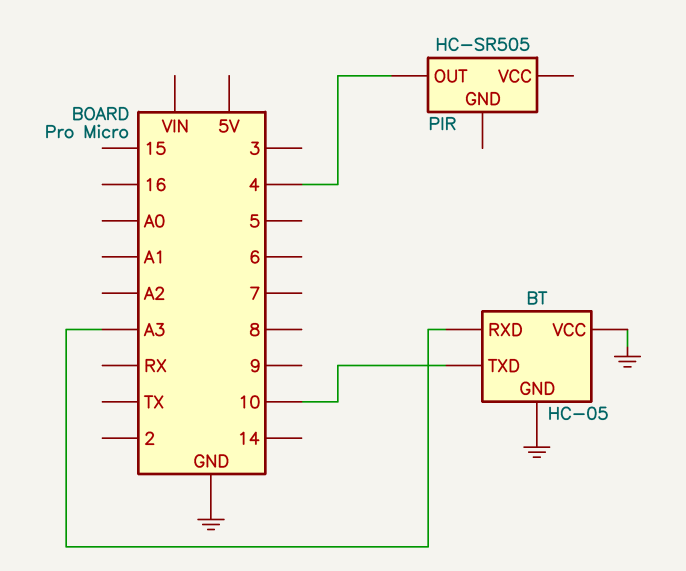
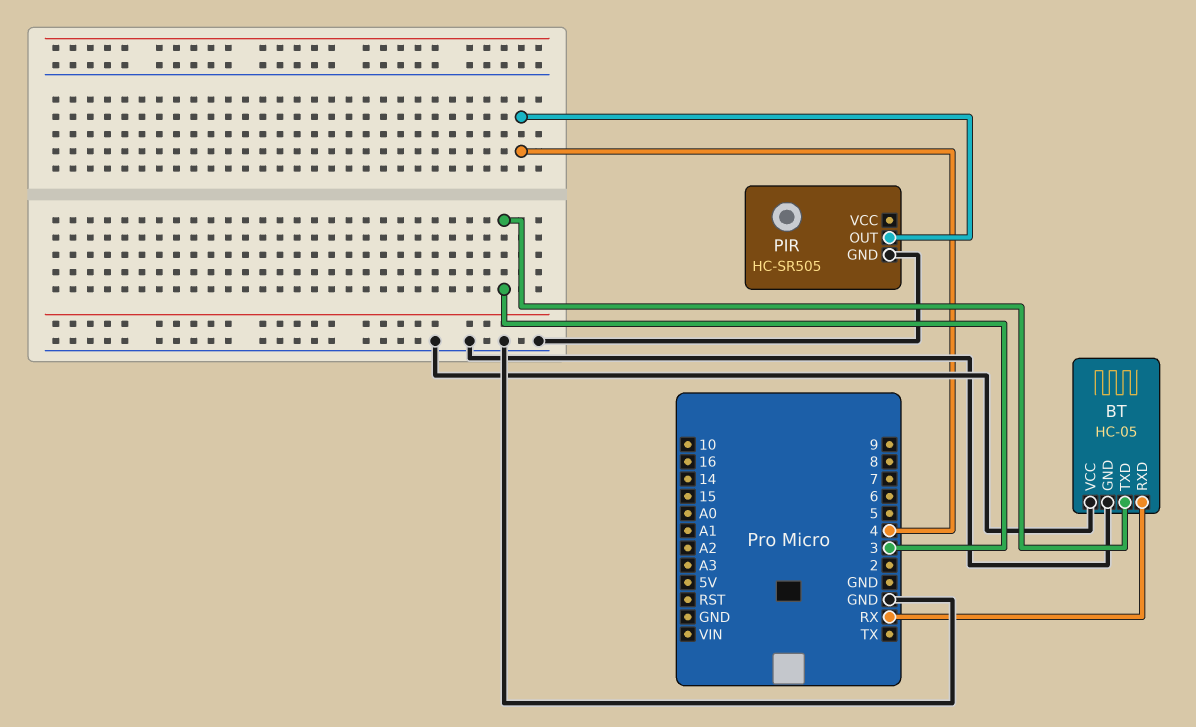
BT pin RXD: A3 -> RX
BT pin TXD: 10 -> 3
PIR pin GND: none -> GND

